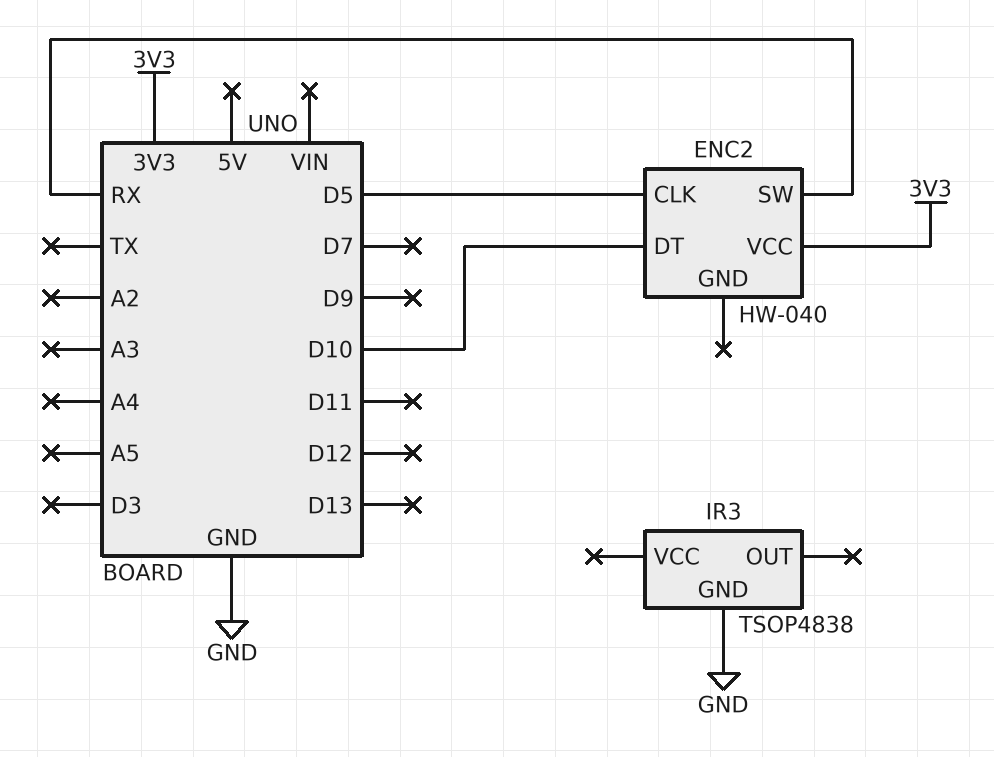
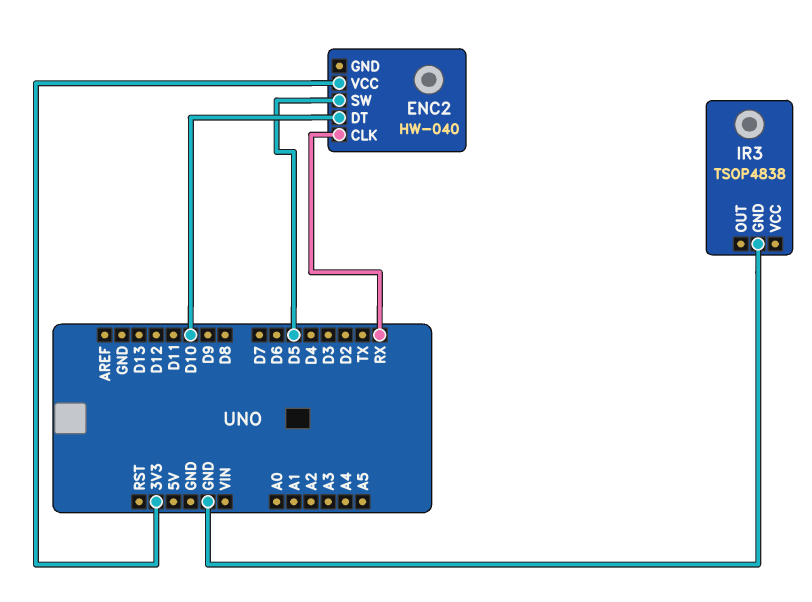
ENC2 pin CLK: D5 -> RX
ENC2 pin SW: RX -> D5

